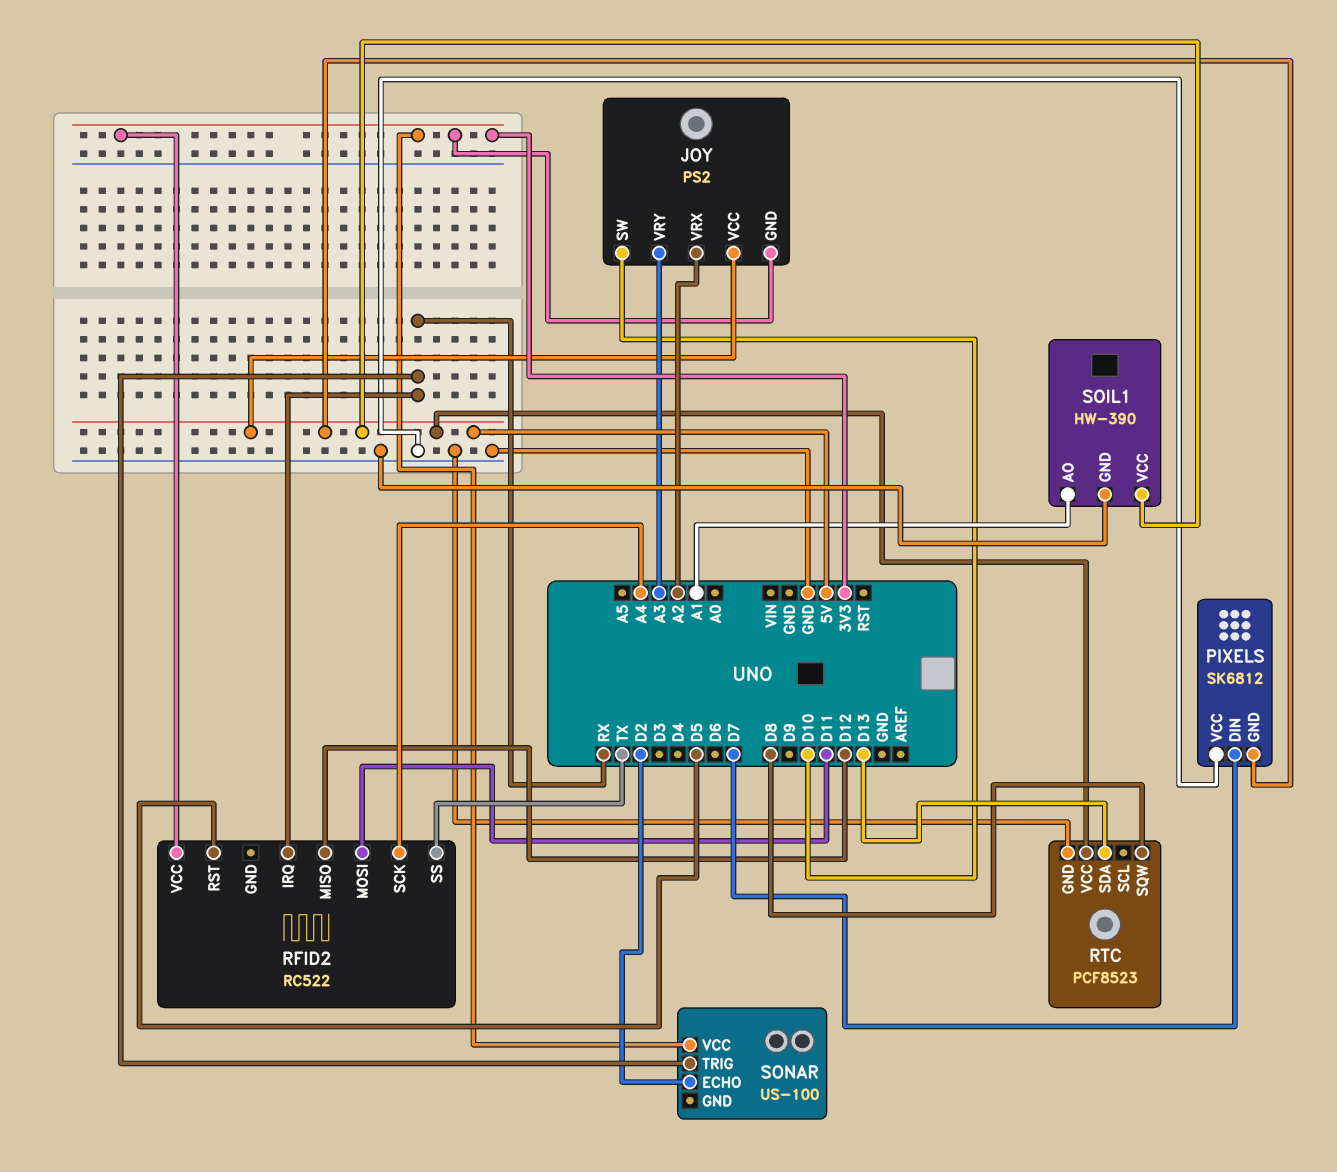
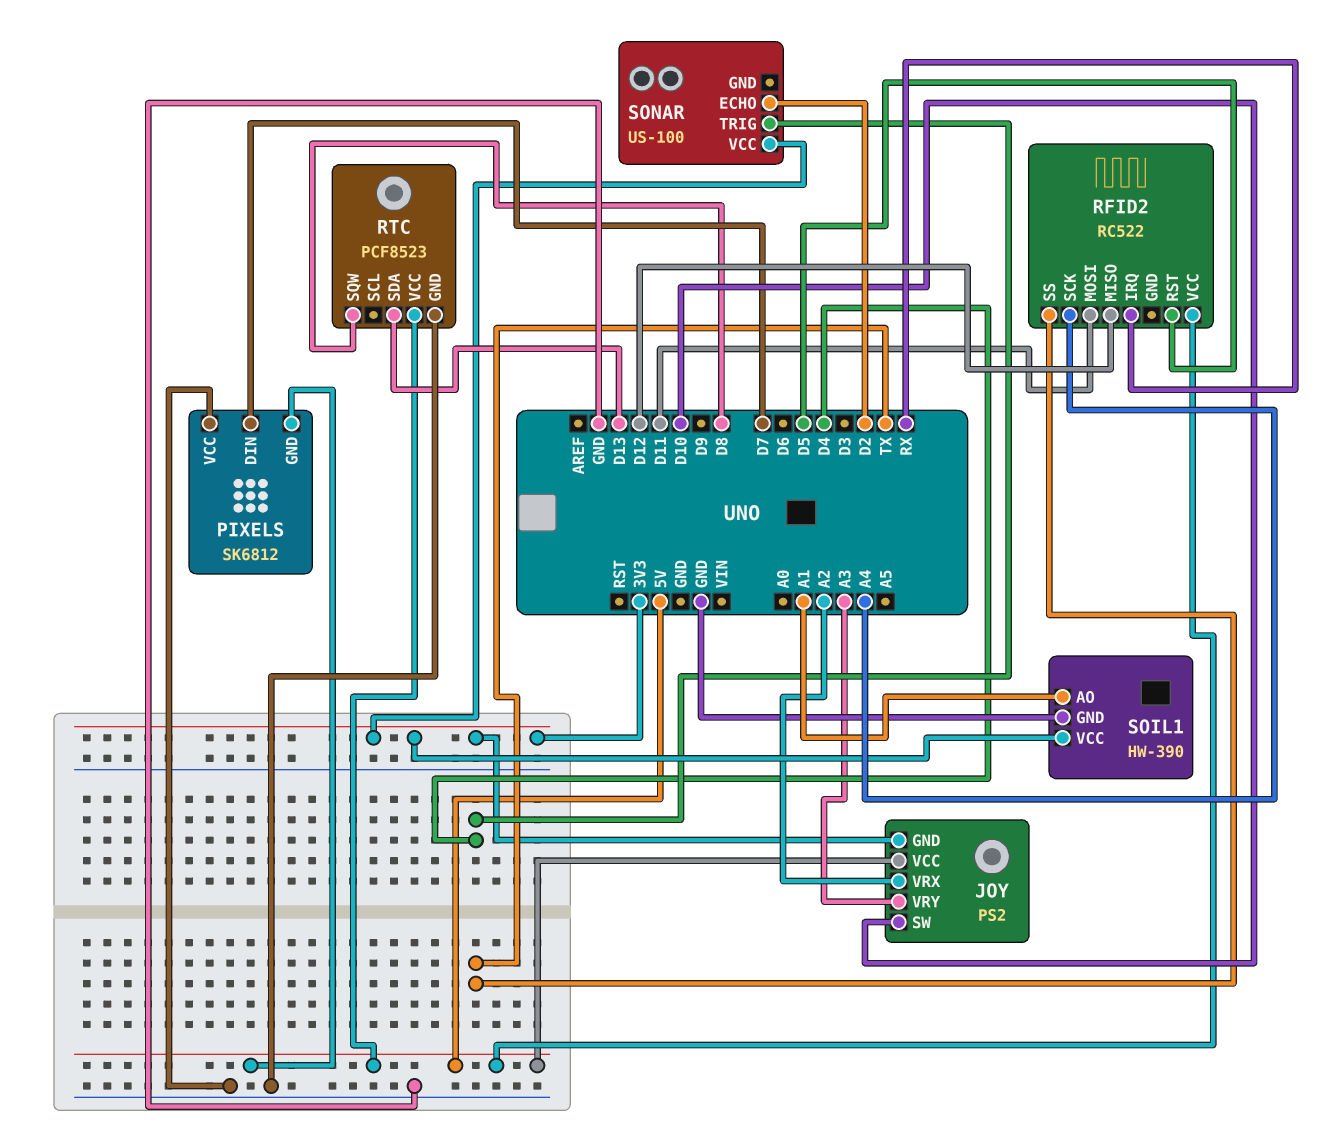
RFID2 pin VCC: 3V3 -> 5V
SOIL1 pin VCC: 5V -> 3V3
SONAR pin TRIG: RX -> D4

